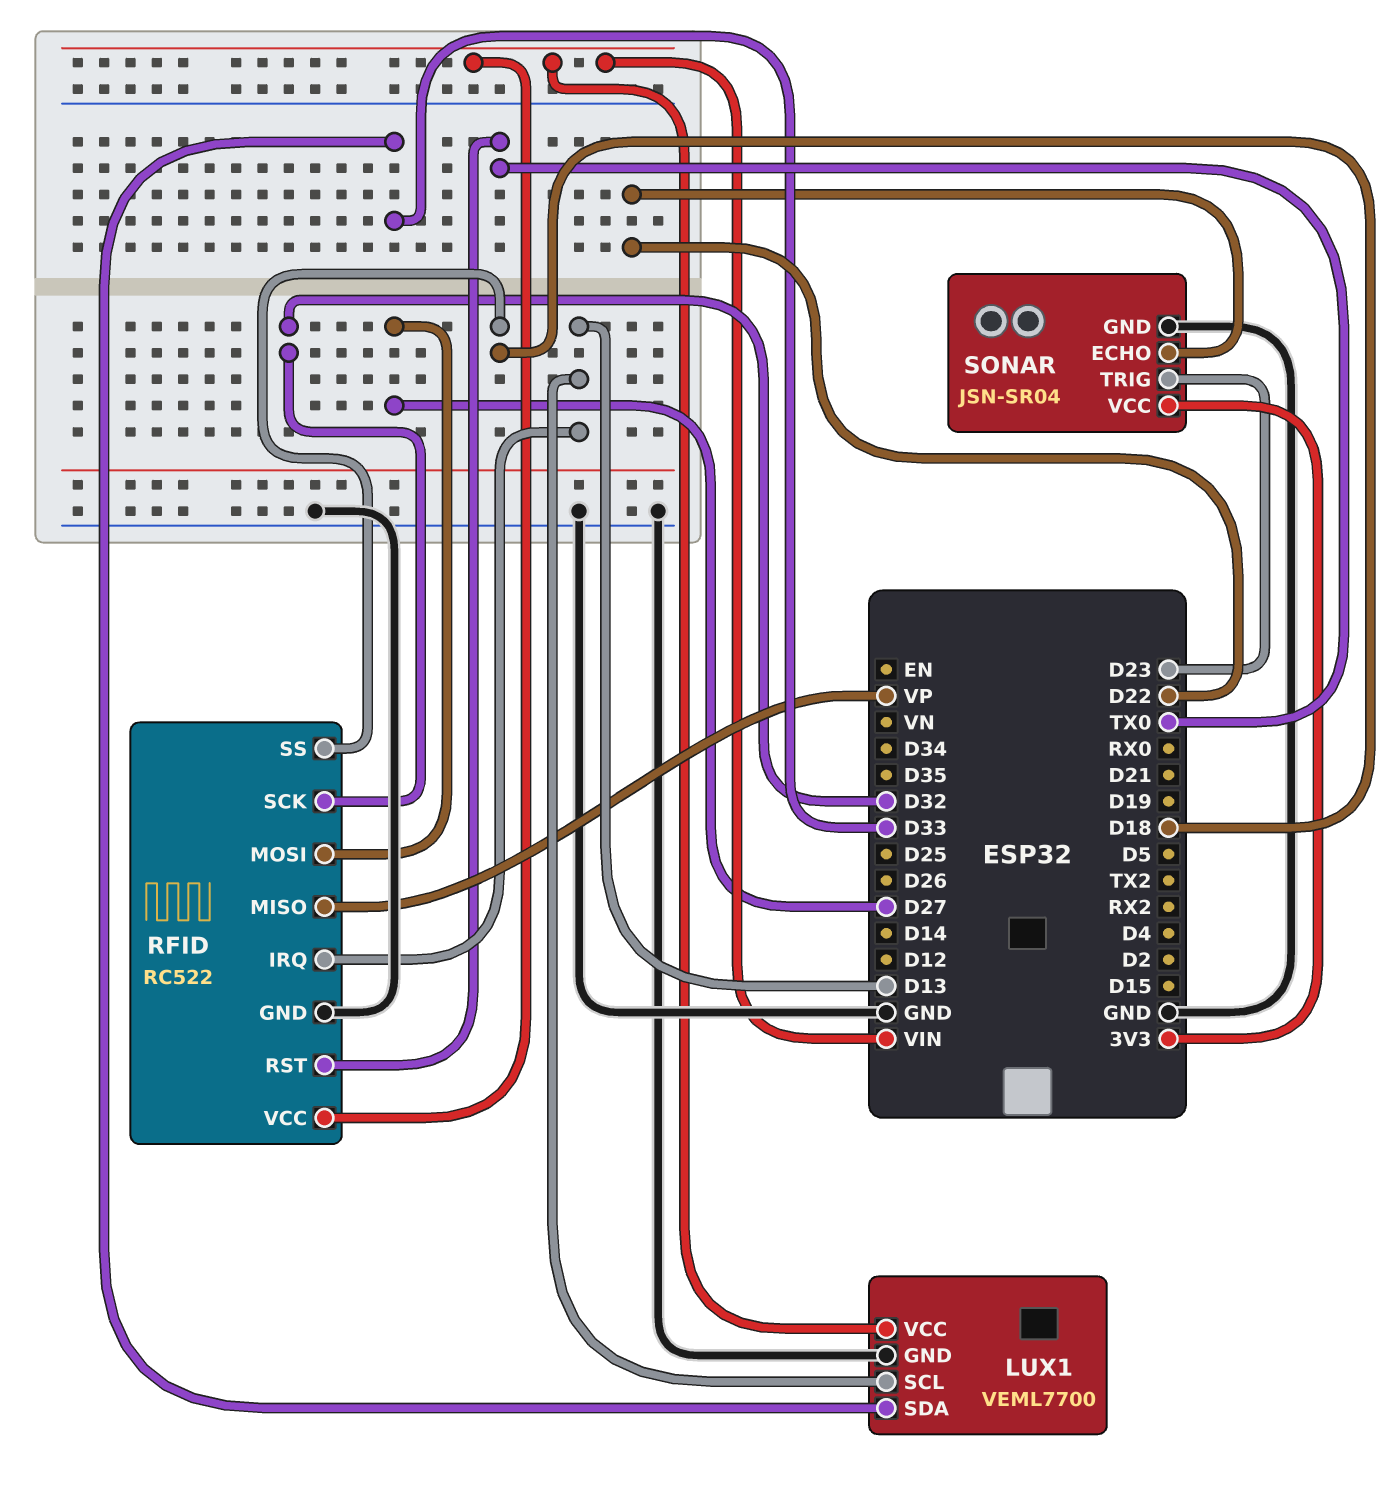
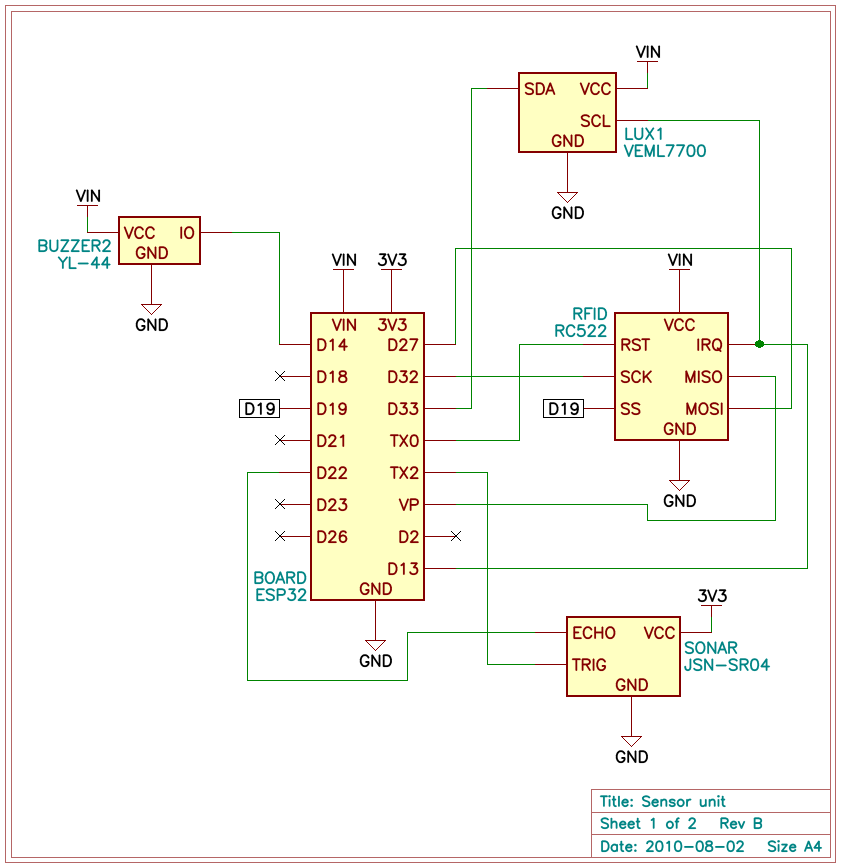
BUZZER2: none -> YL-44
BUZZER2 pin GND: none -> GND
BUZZER2 pin IO: none -> D14
BUZZER2 pin VCC: none -> VIN
RFID pin SS: D18 -> D19
SONAR pin TRIG: D23 -> TX2

